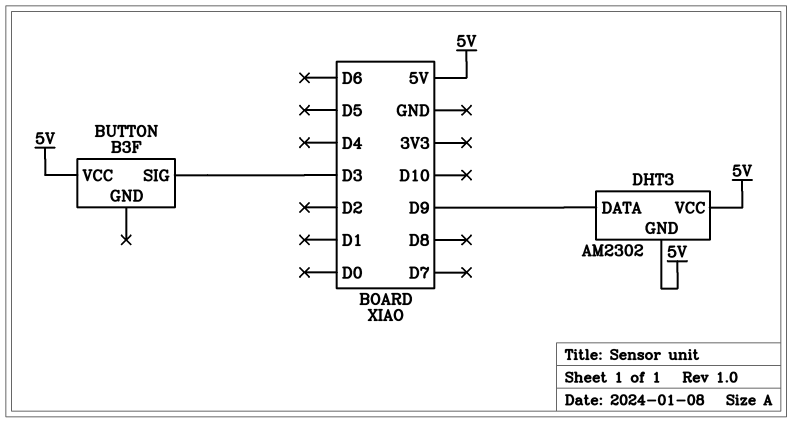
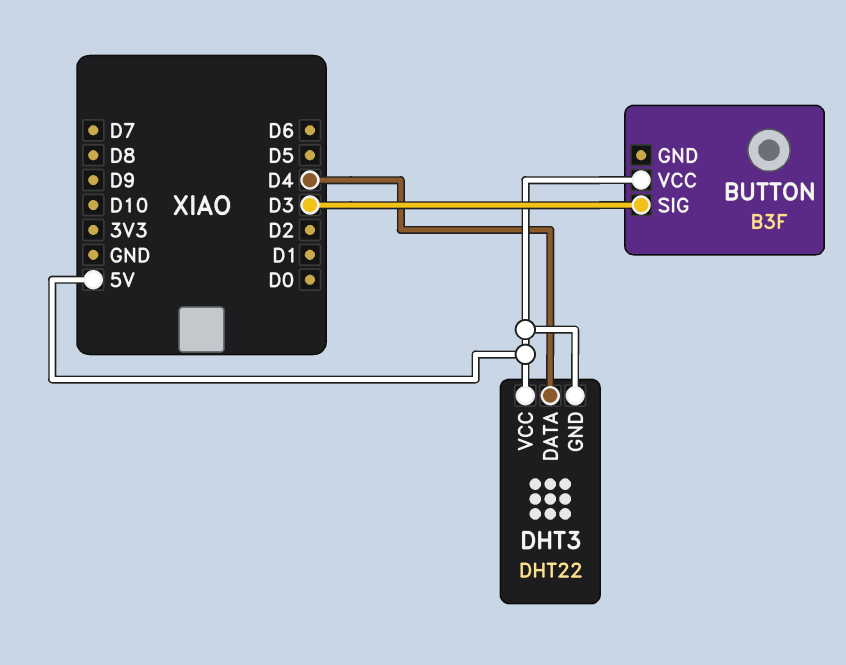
DHT3: AM2302 -> DHT22
DHT3 pin DATA: D9 -> D4

